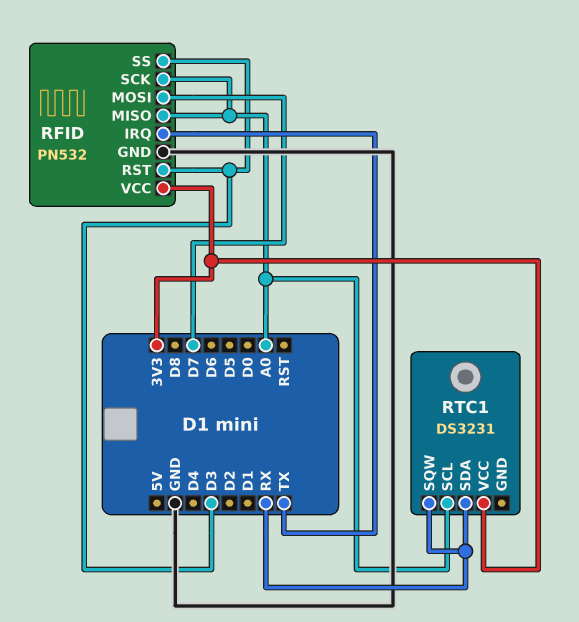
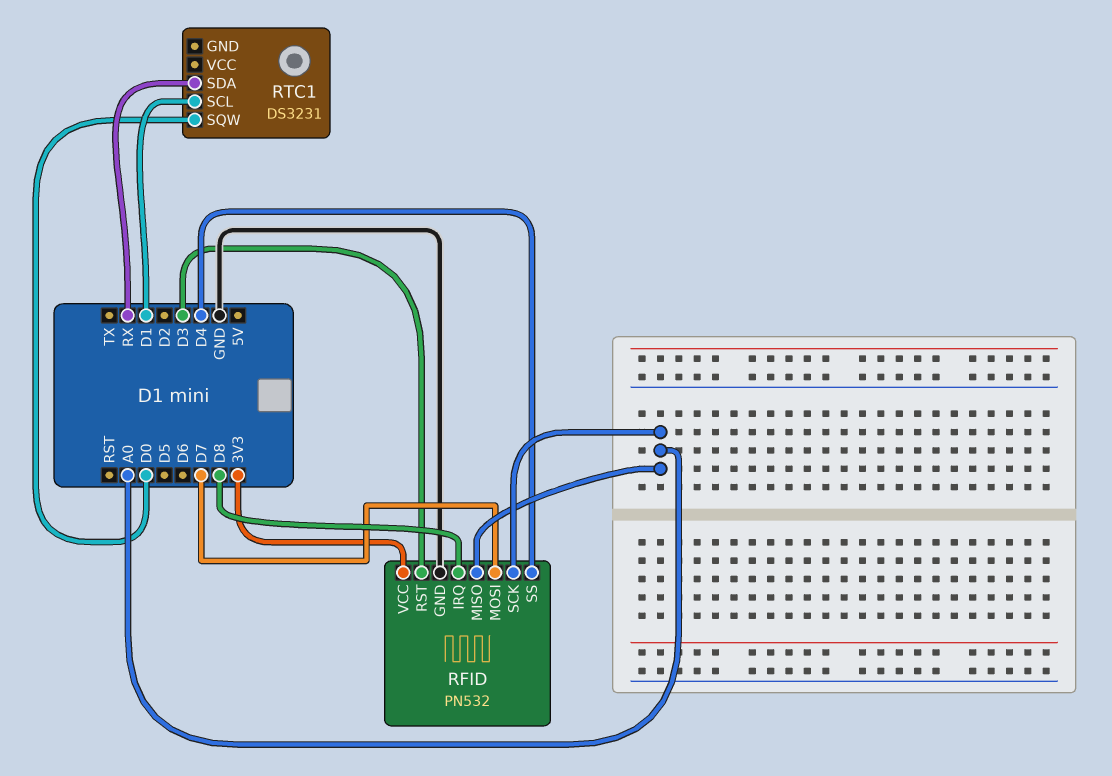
RFID pin IRQ: TX -> D8
RFID pin SS: D3 -> D4
RTC1 pin SCL: A0 -> D1
RTC1 pin SQW: RX -> D0
RTC1 pin VCC: 3V3 -> none

